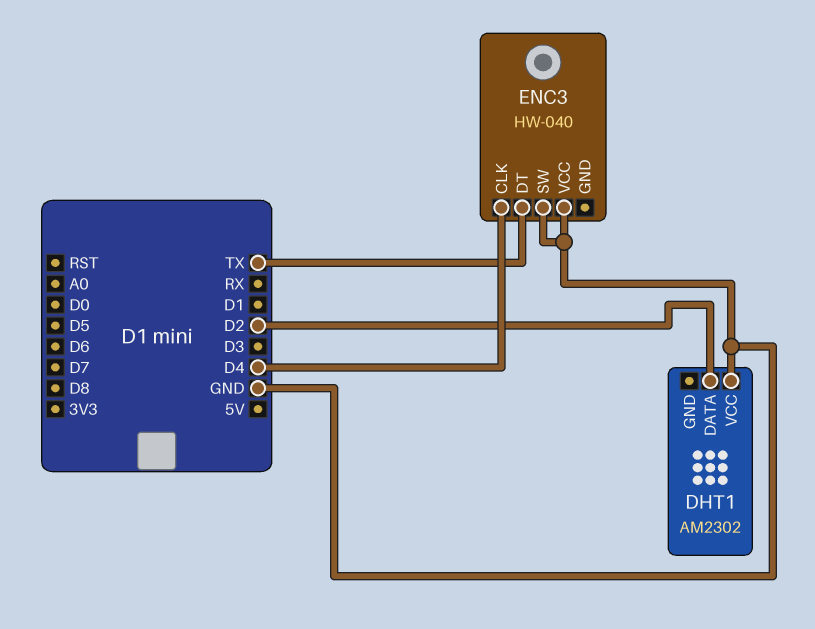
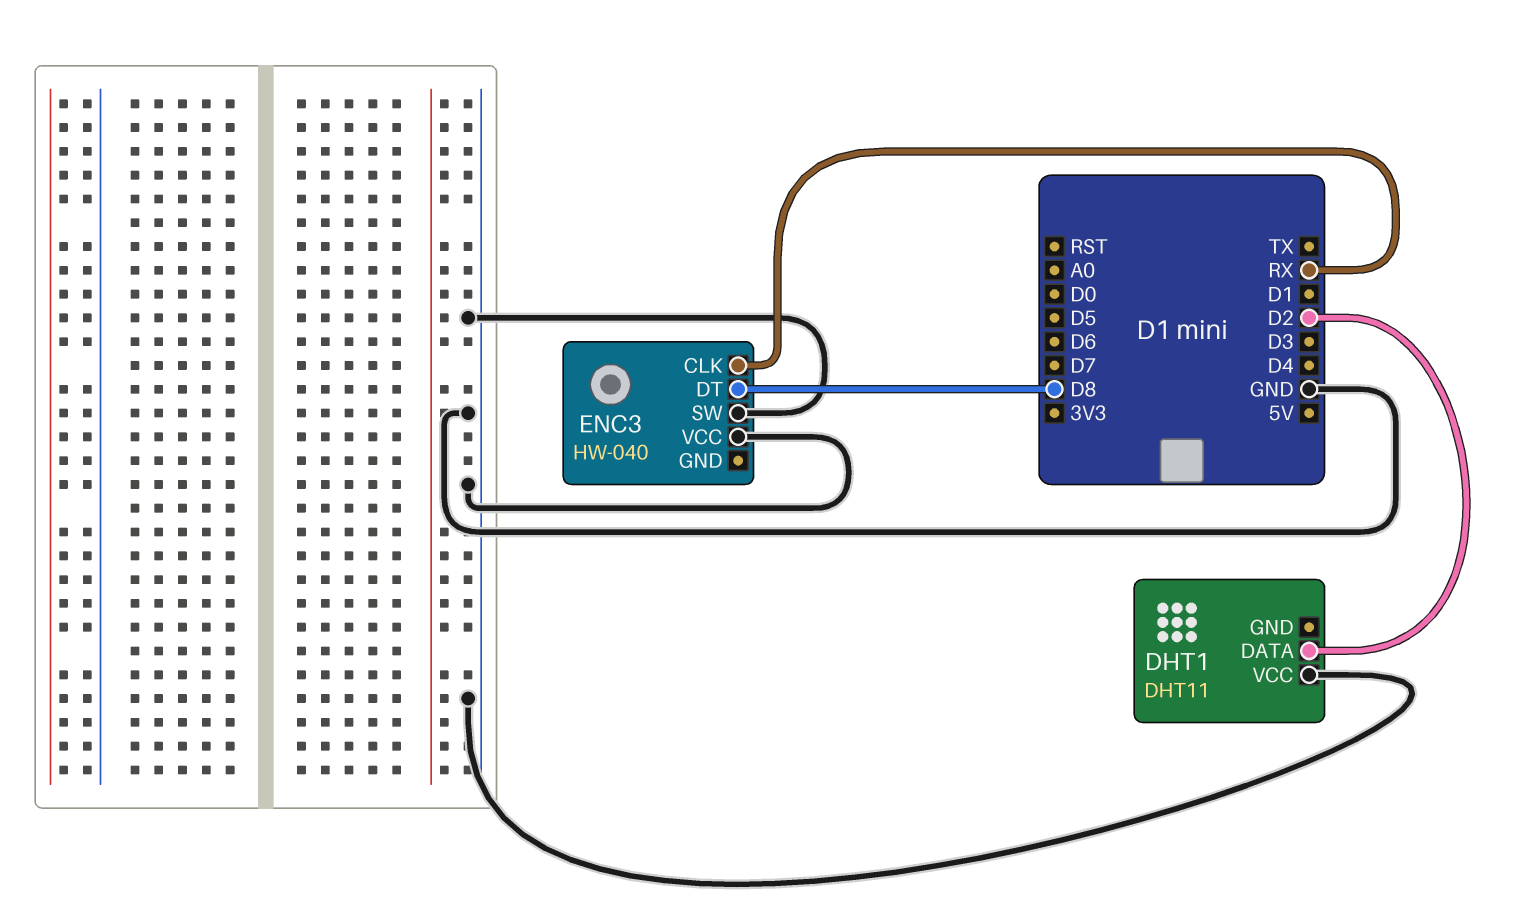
DHT1: AM2302 -> DHT11
ENC3 pin CLK: D4 -> RX
ENC3 pin DT: TX -> D8

